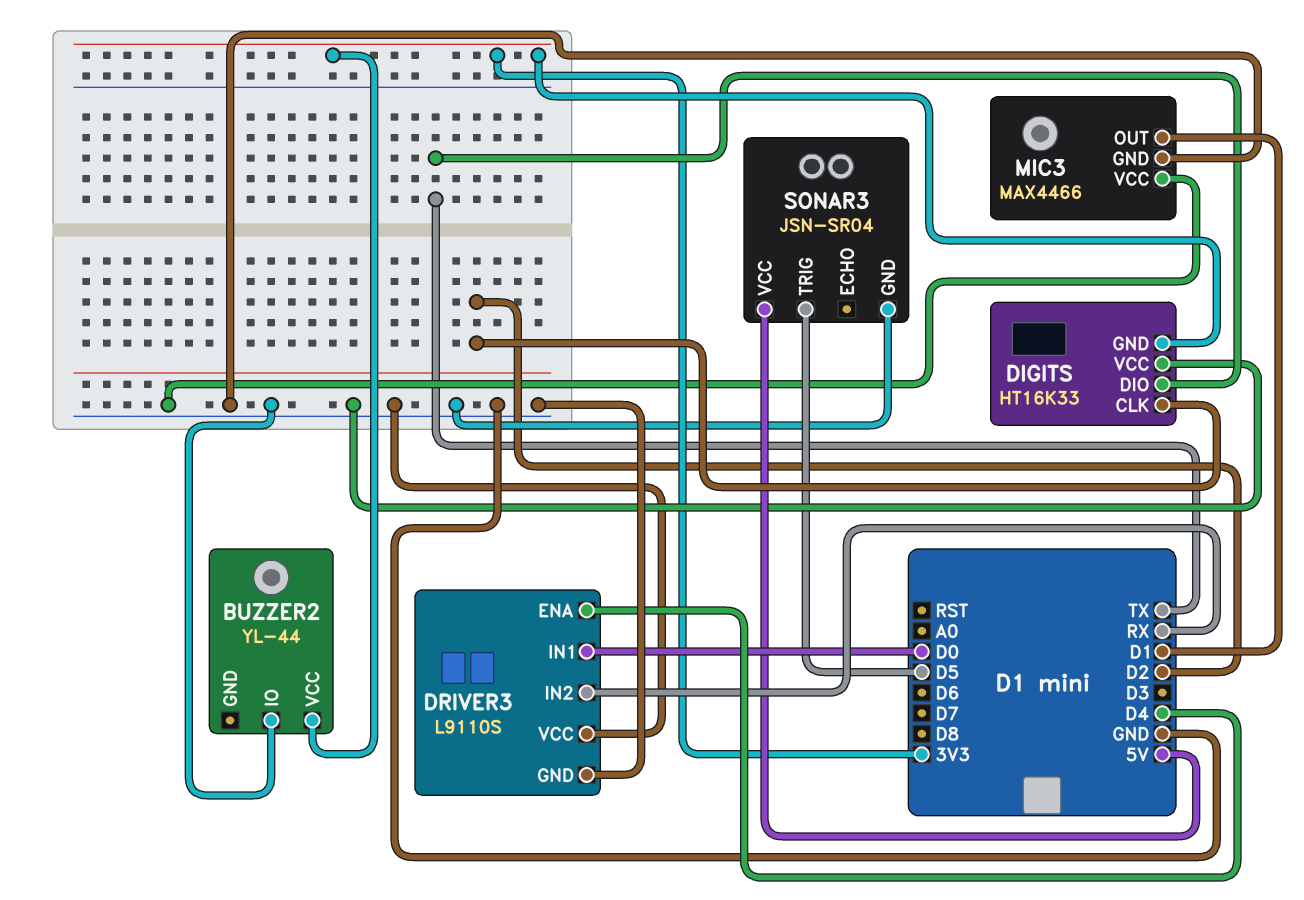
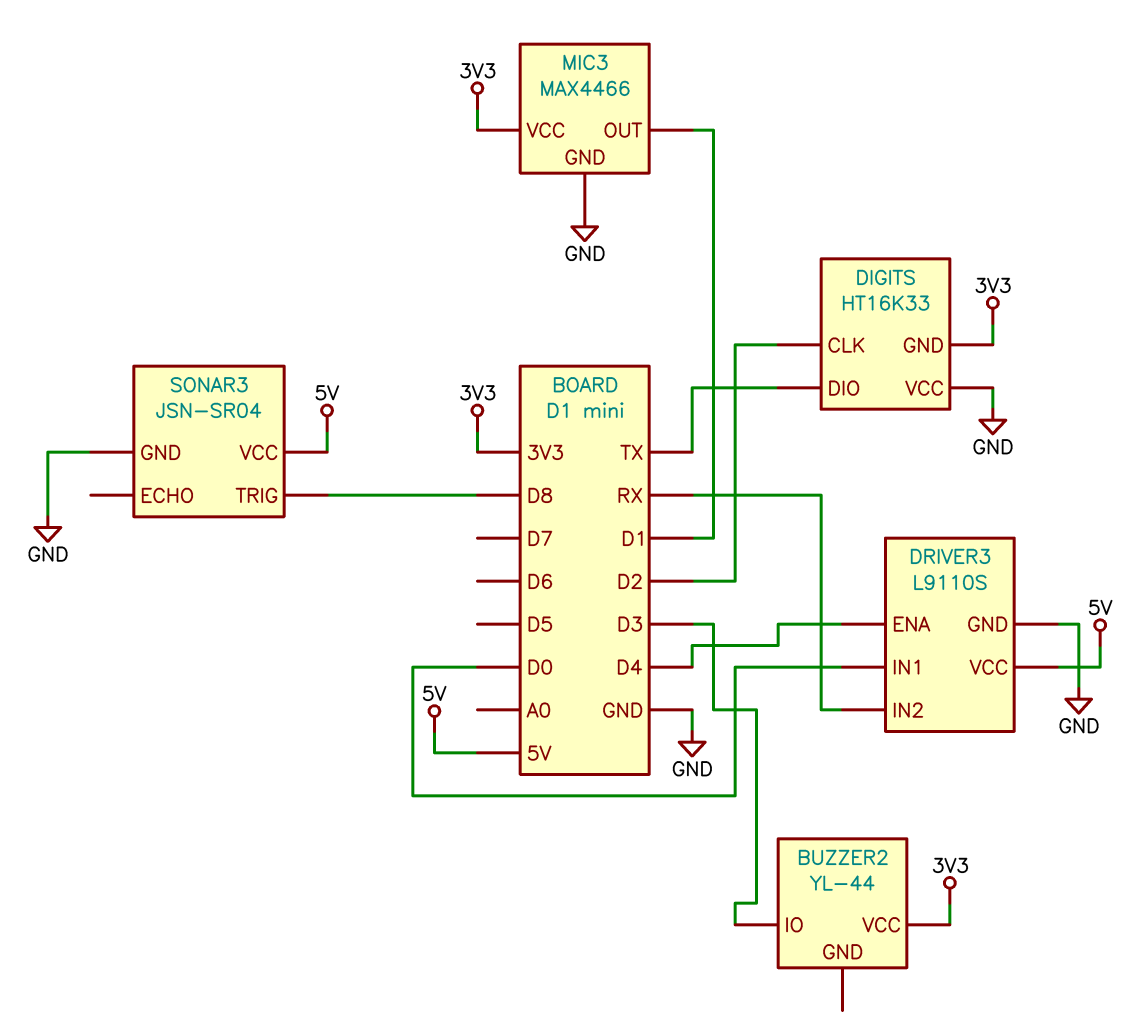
BUZZER2 pin IO: GND -> D3
DRIVER3 pin VCC: GND -> 5V
MIC3 pin VCC: GND -> 3V3
SONAR3 pin TRIG: D5 -> D8

